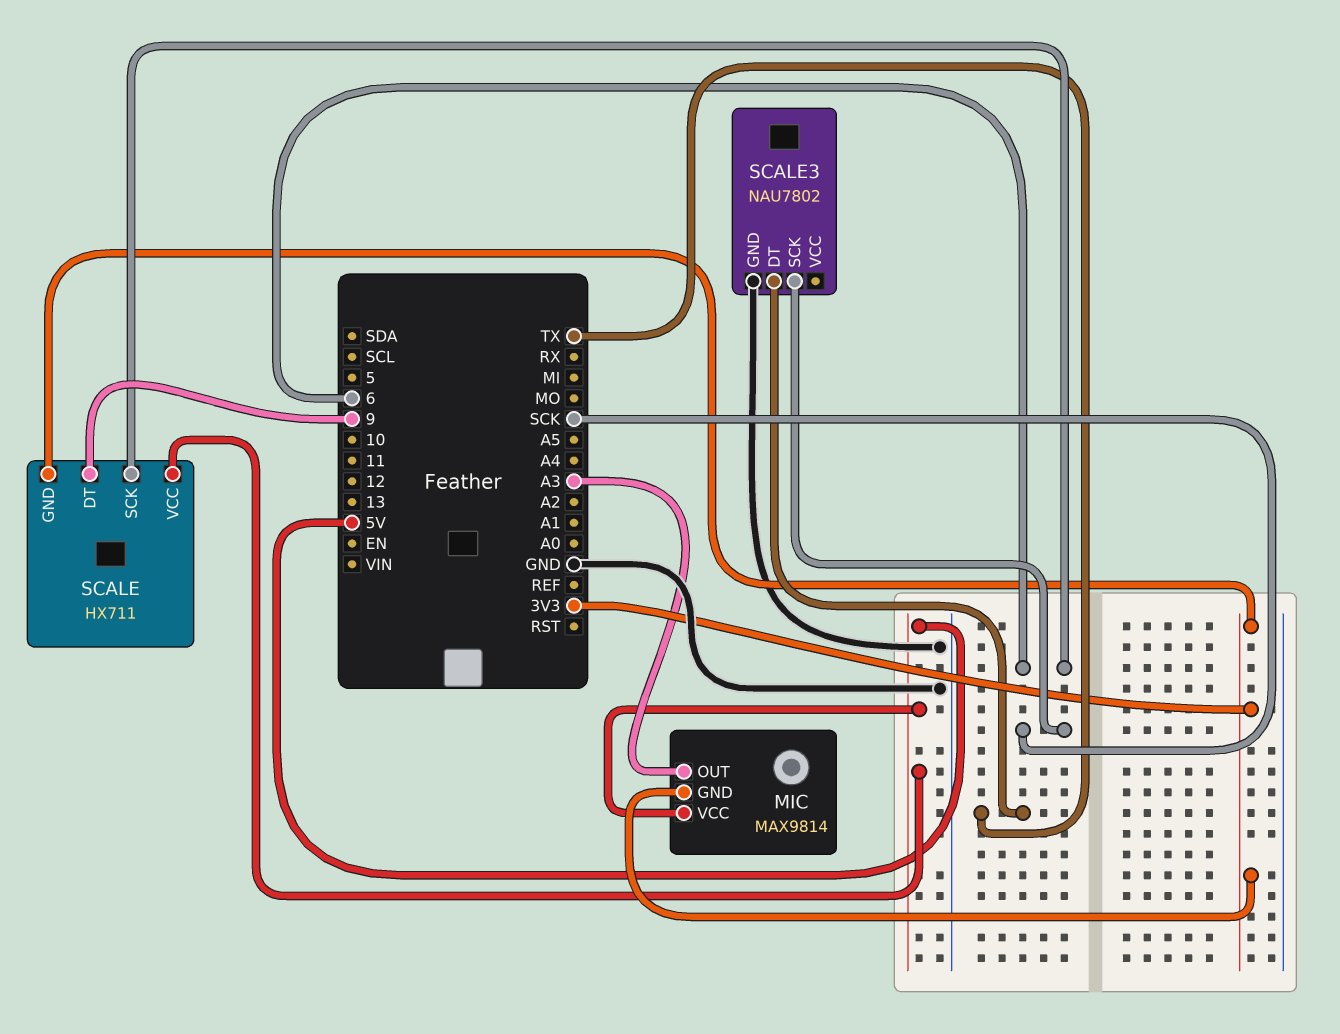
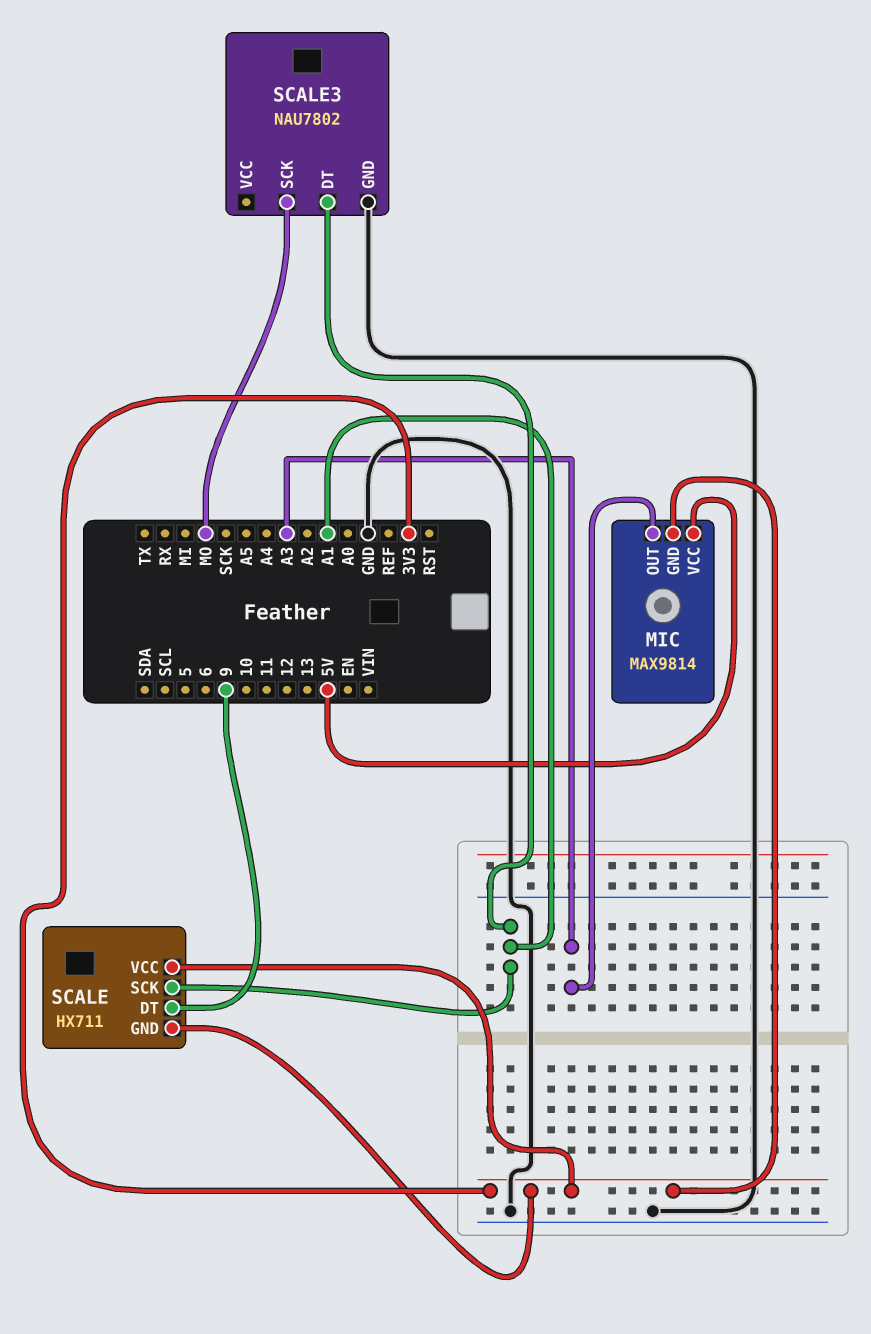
SCALE pin SCK: 6 -> A1
SCALE pin VCC: 5V -> 3V3
SCALE3 pin DT: TX -> A1
SCALE3 pin SCK: SCK -> MO

